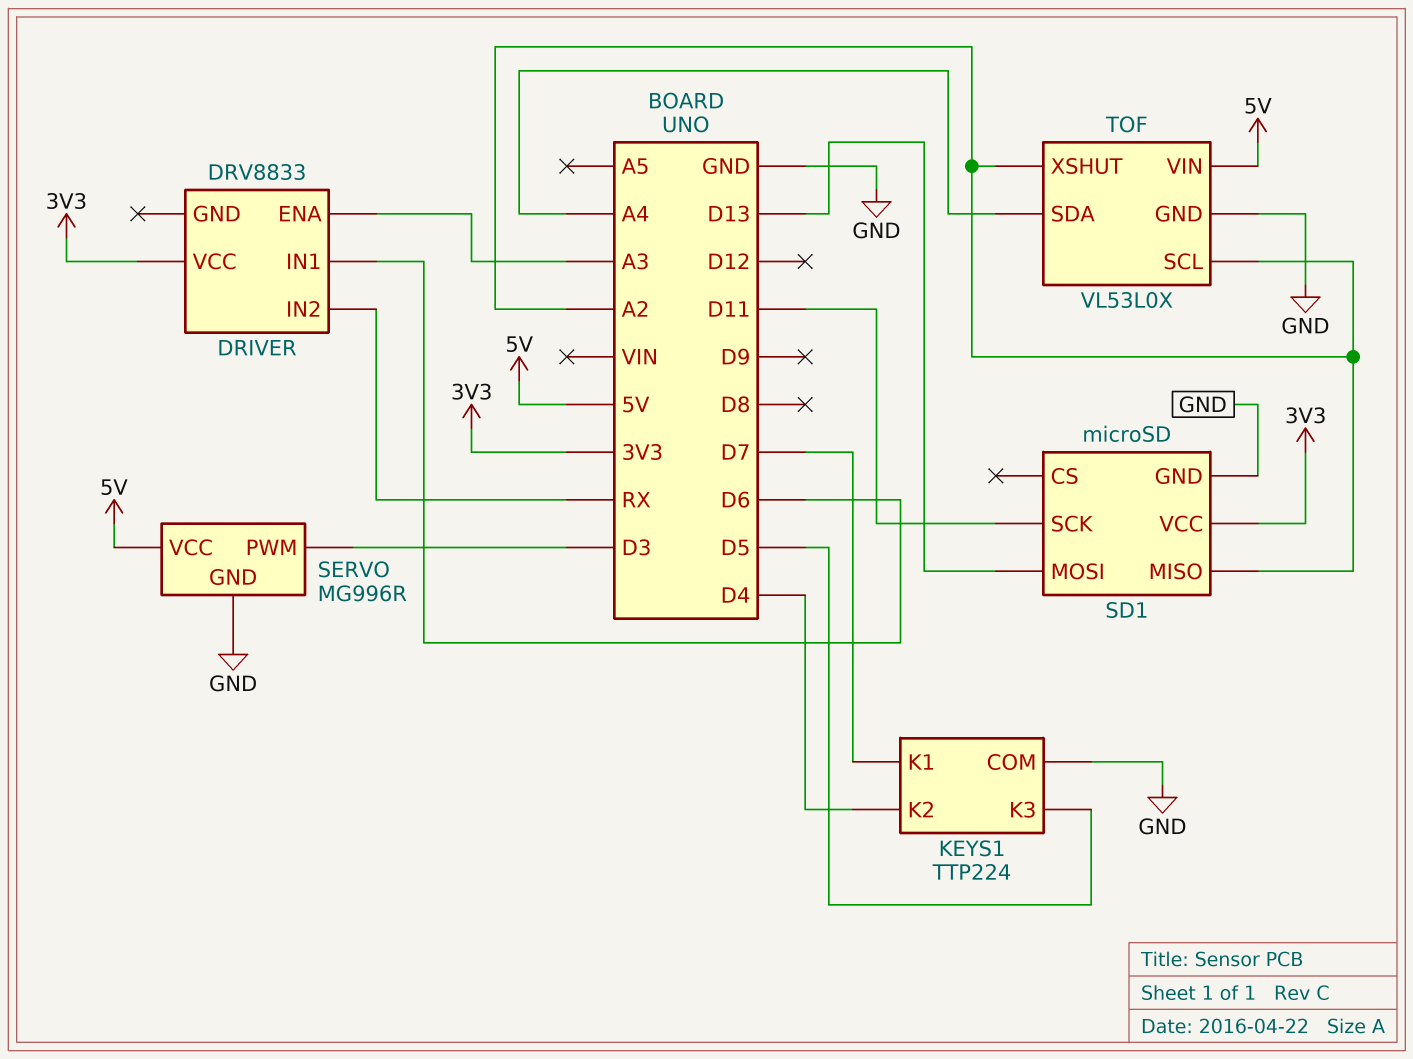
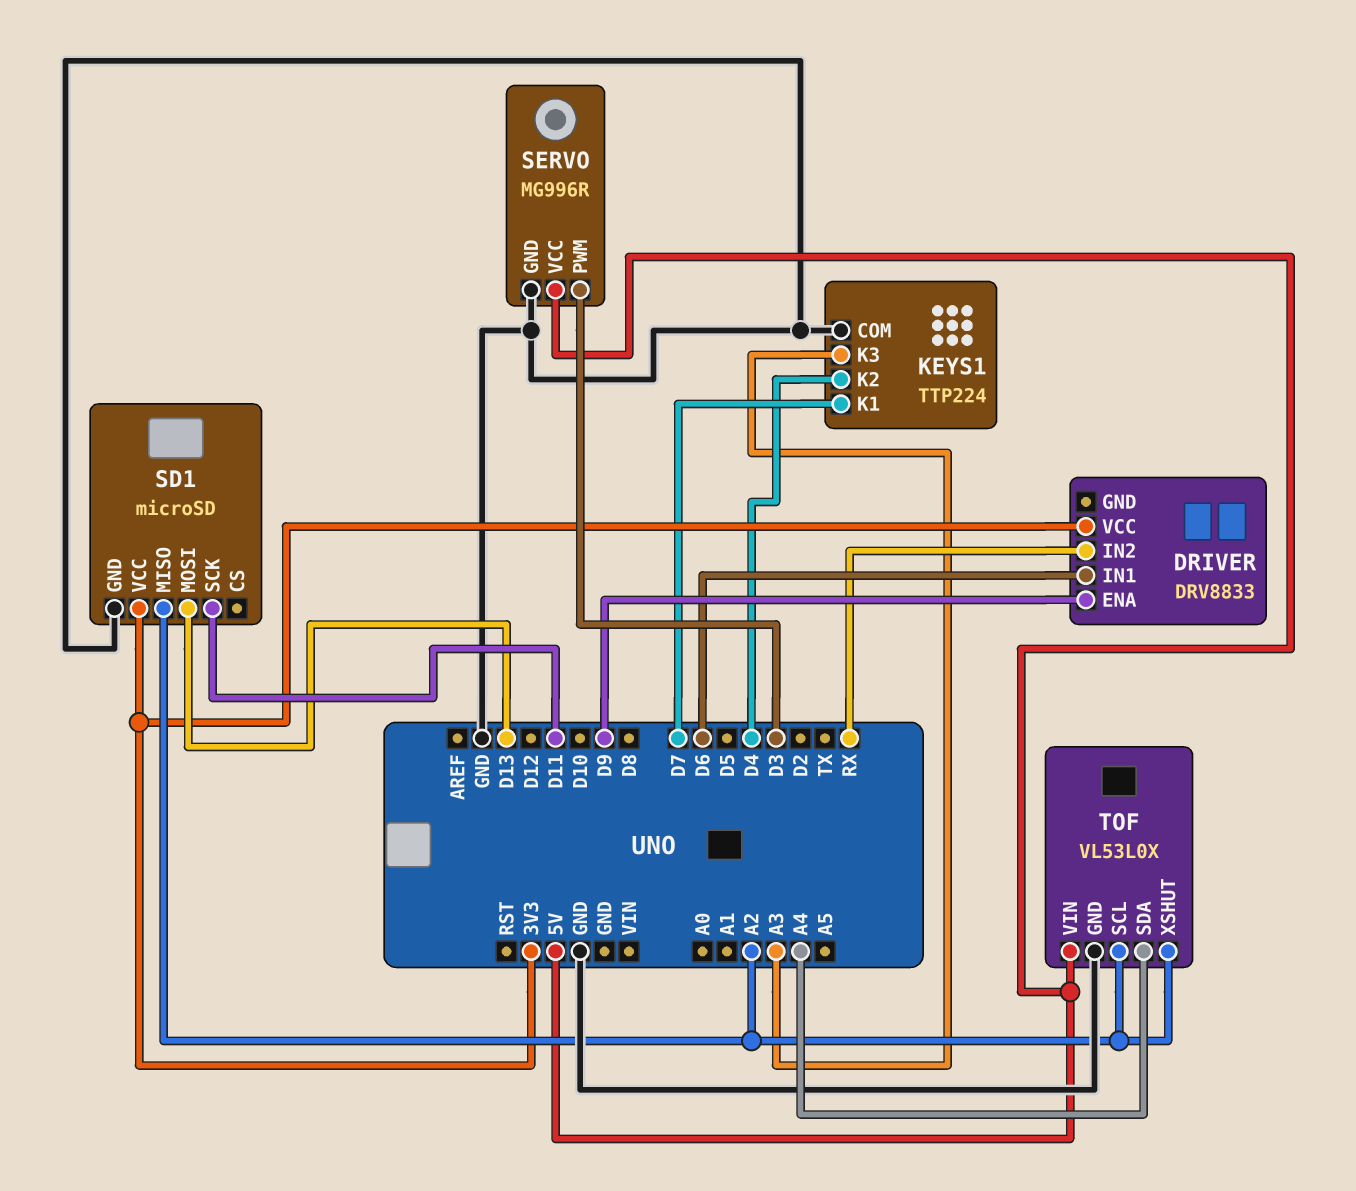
DRIVER pin ENA: A3 -> D9
KEYS1 pin K3: D5 -> A3

